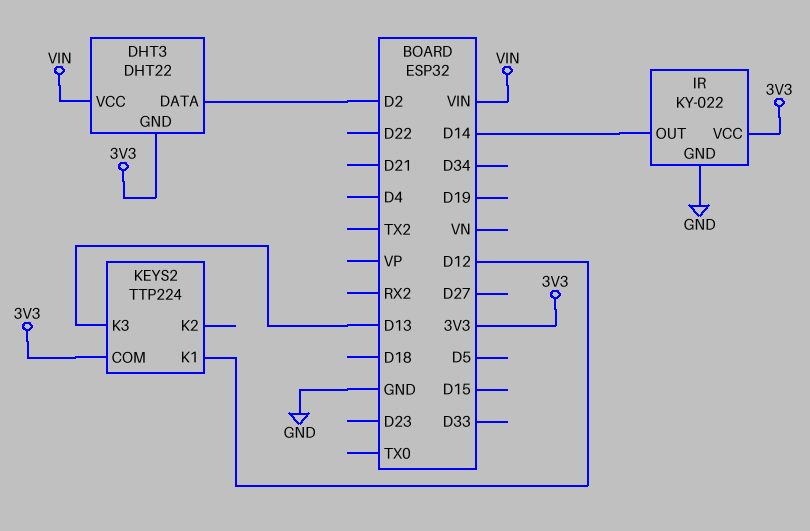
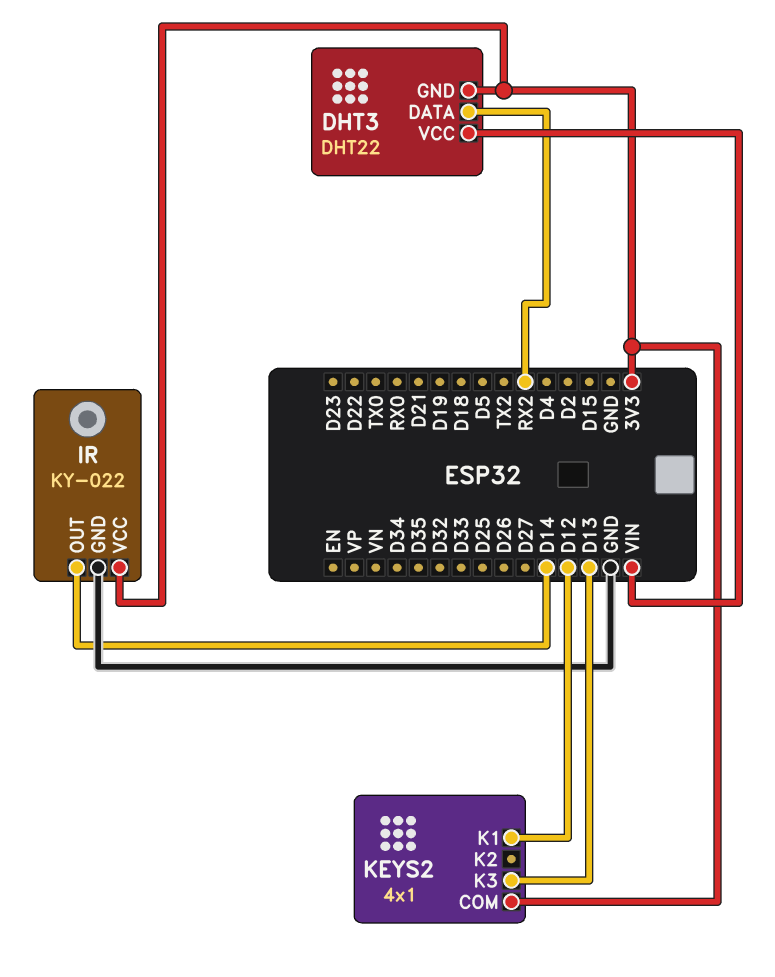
DHT3 pin DATA: D2 -> RX2
KEYS2: TTP224 -> 4x1

